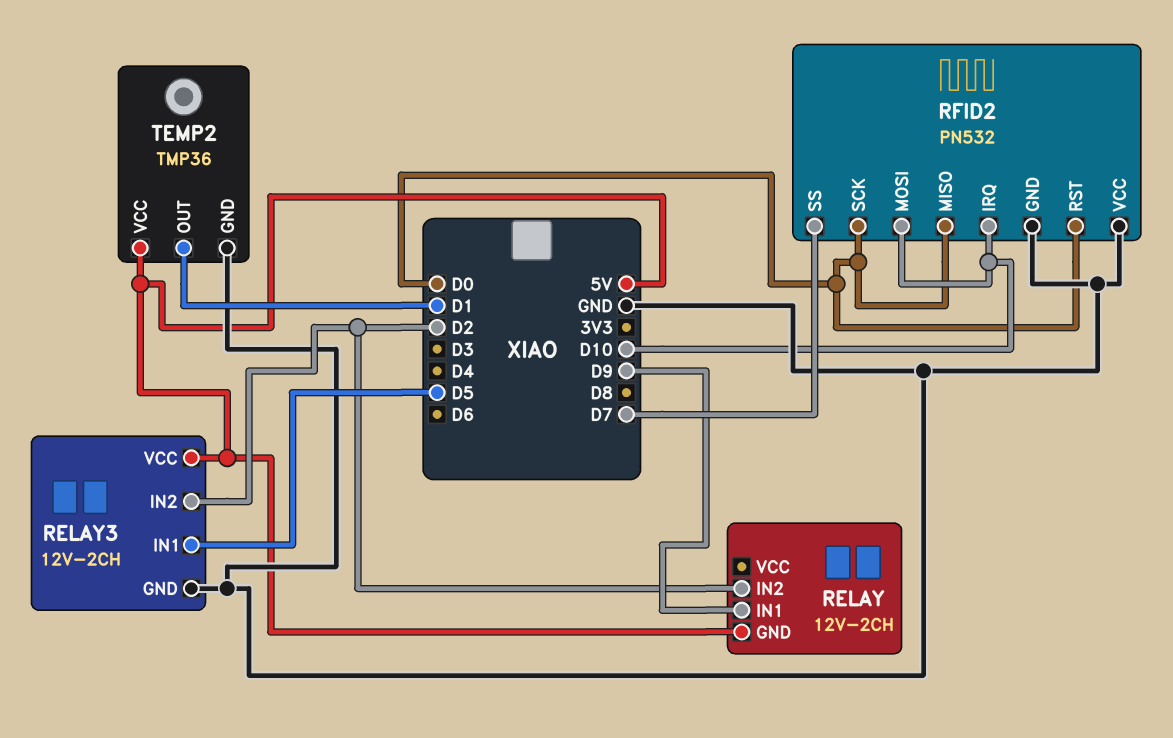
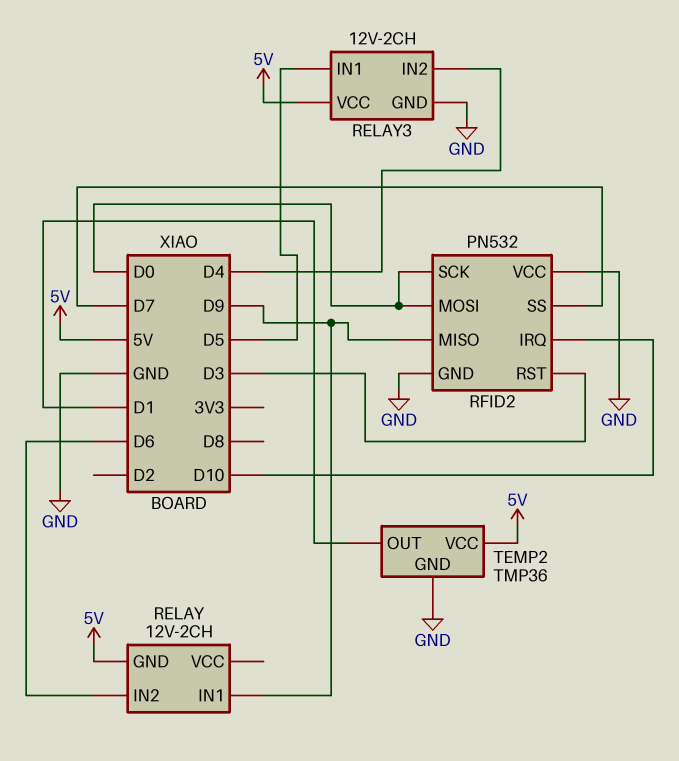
RELAY pin IN2: D2 -> D6
RELAY3 pin IN2: D2 -> D4
RFID2 pin MISO: D0 -> D9
RFID2 pin MOSI: D10 -> D0
RFID2 pin RST: D0 -> D3

